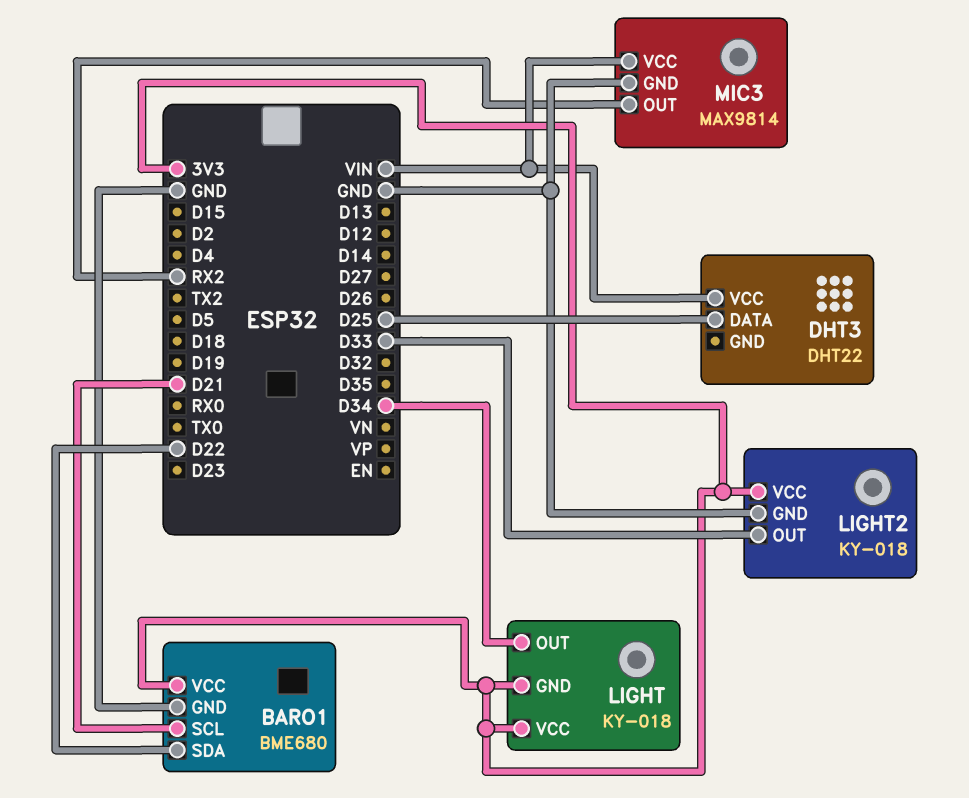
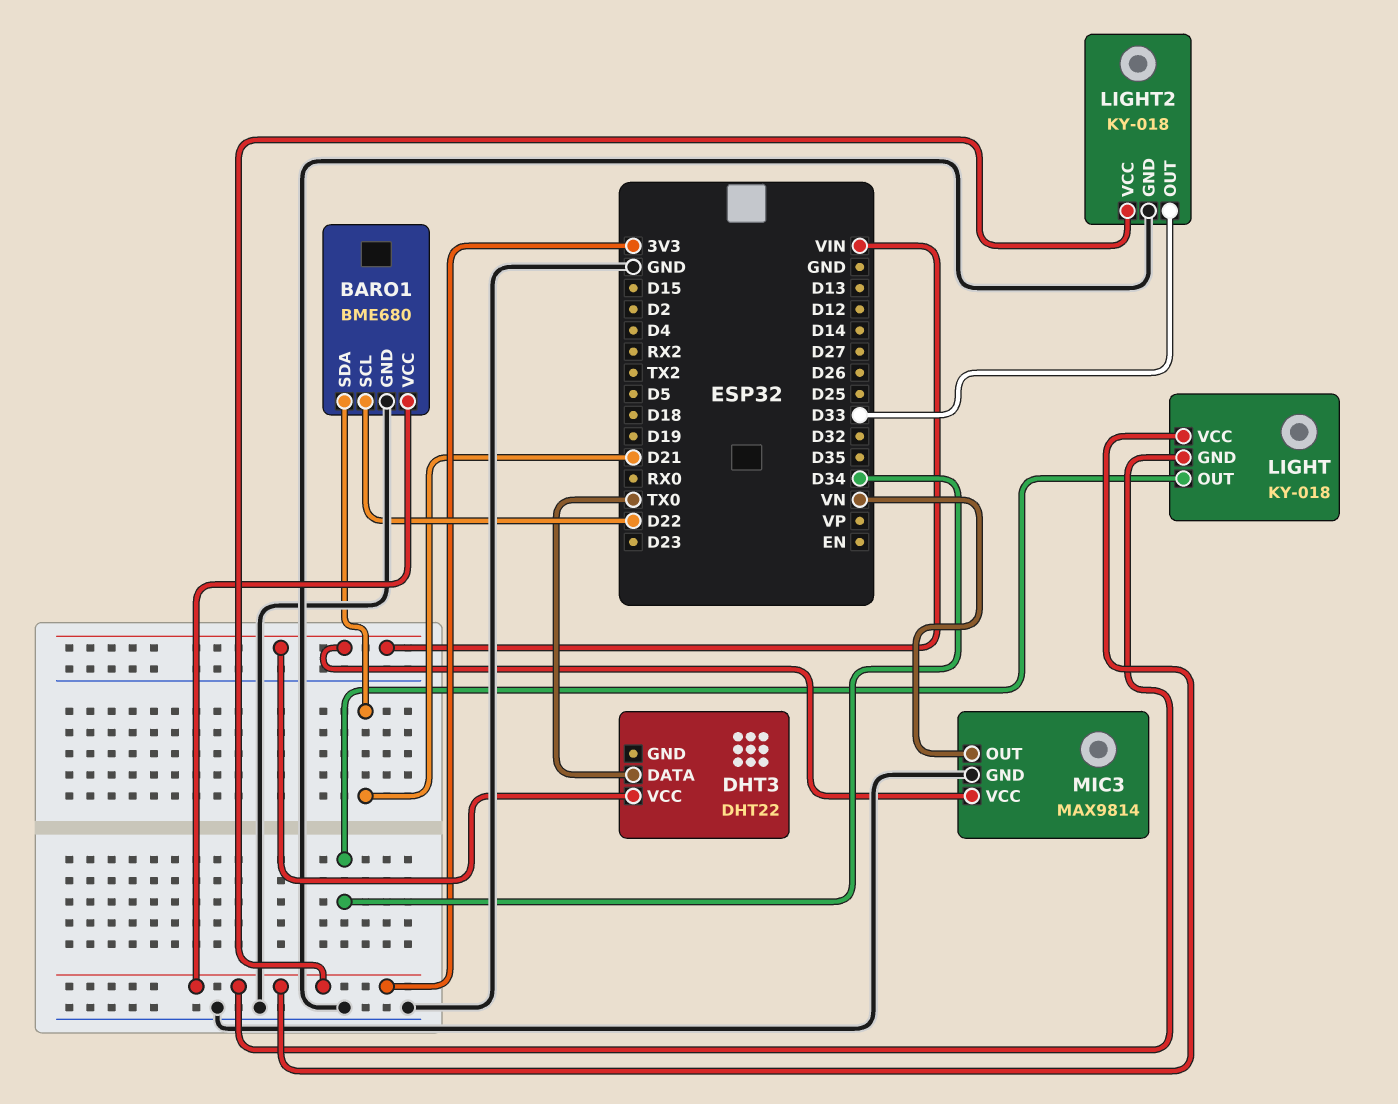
BARO1 pin SCL: D21 -> D22
BARO1 pin SDA: D22 -> D21
DHT3 pin DATA: D25 -> TX0
MIC3 pin OUT: RX2 -> VN

